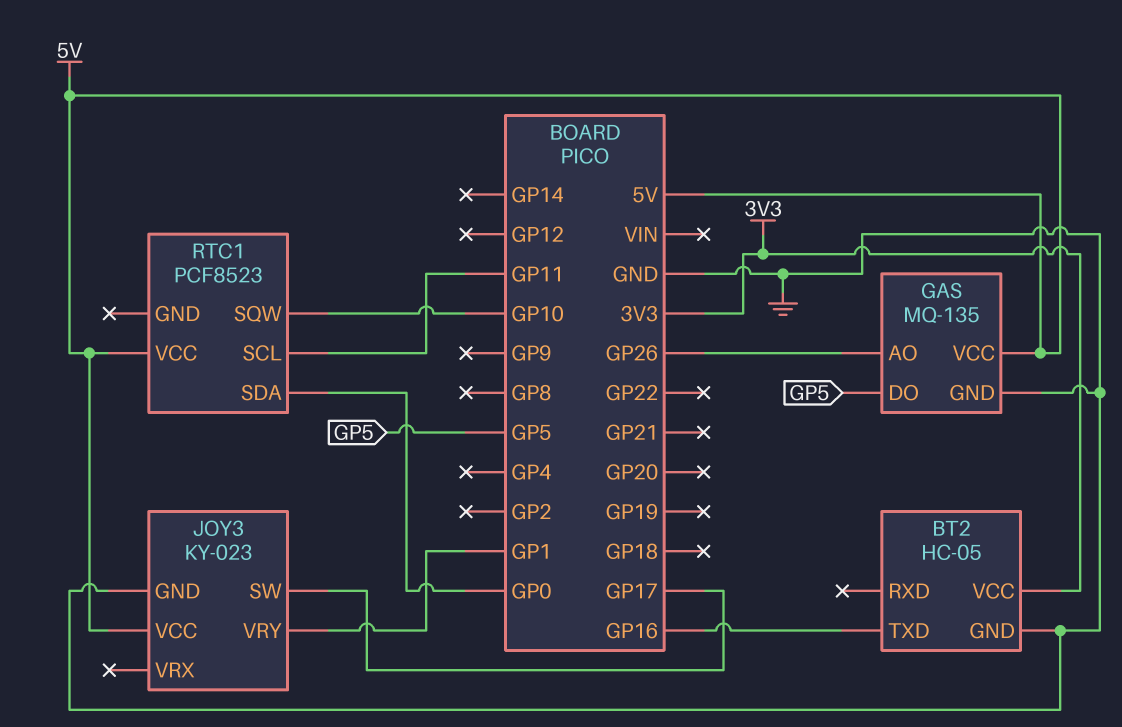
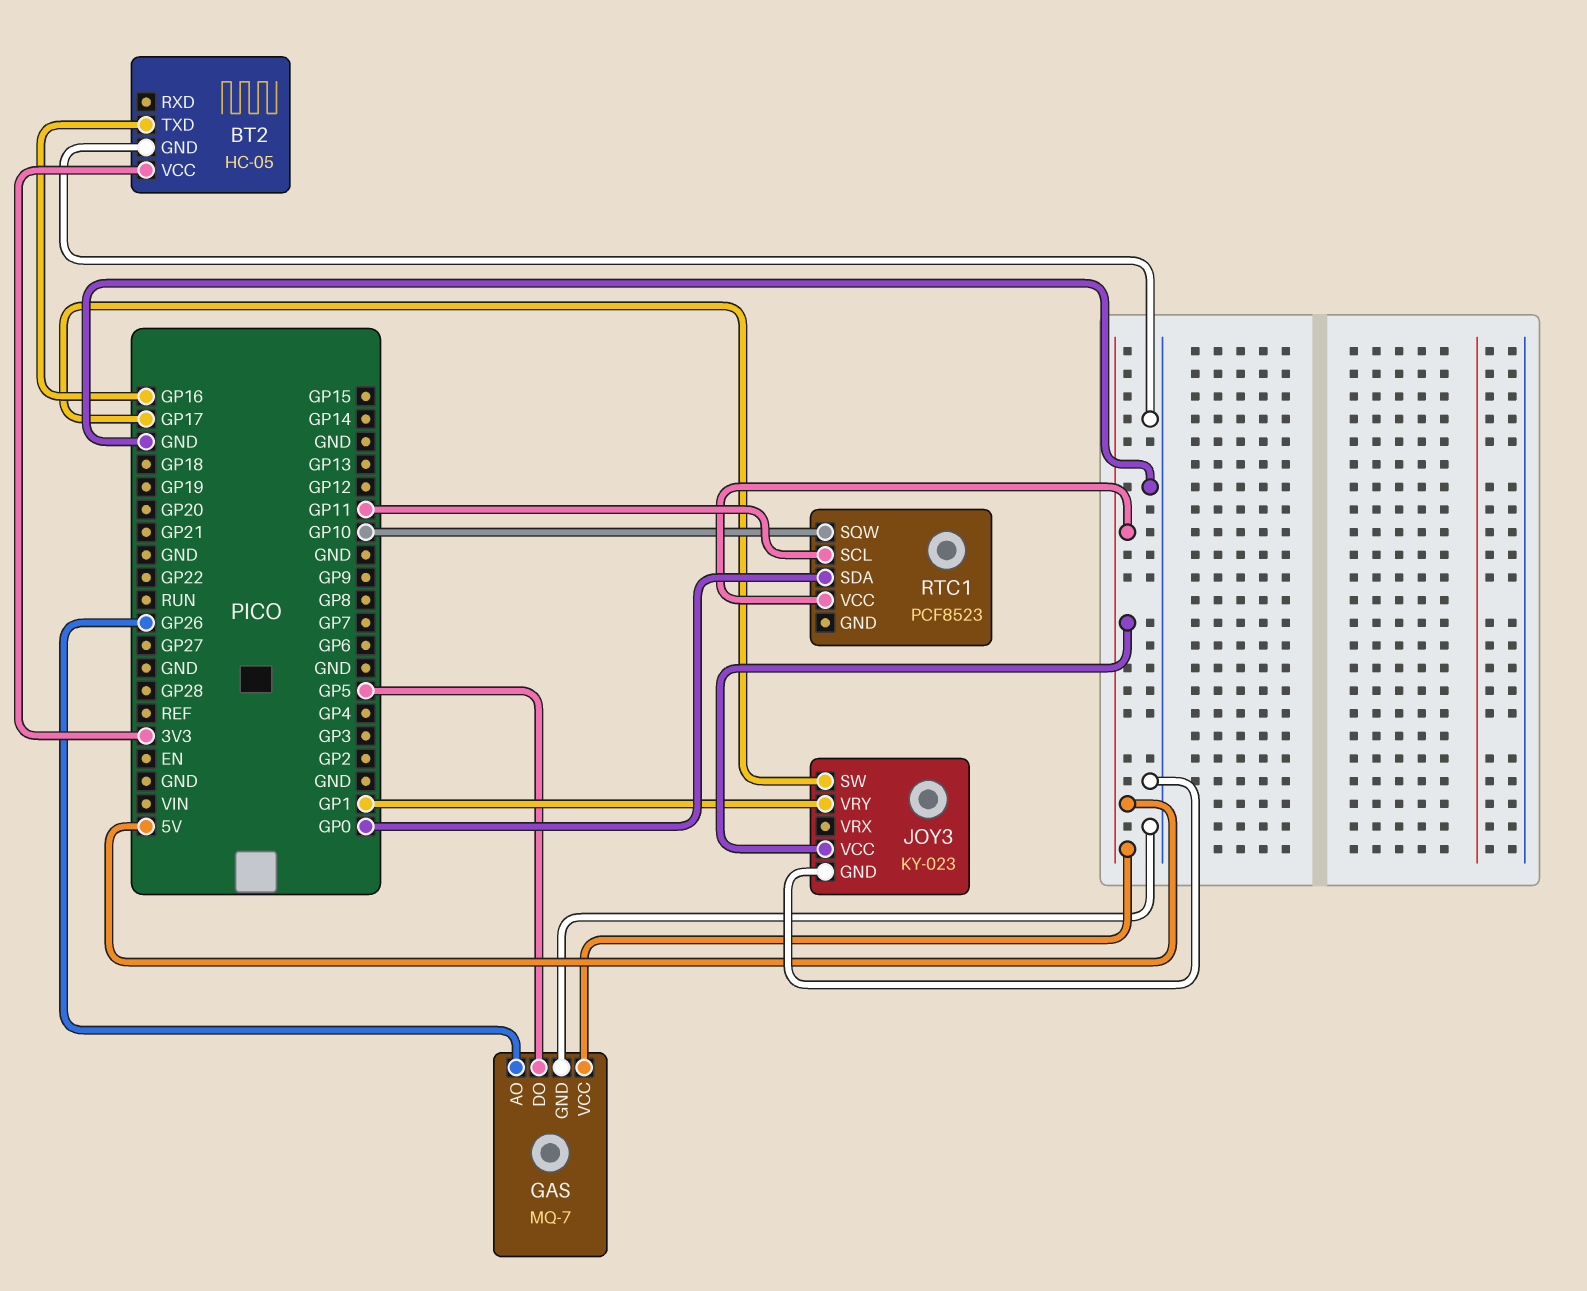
GAS: MQ-135 -> MQ-7

